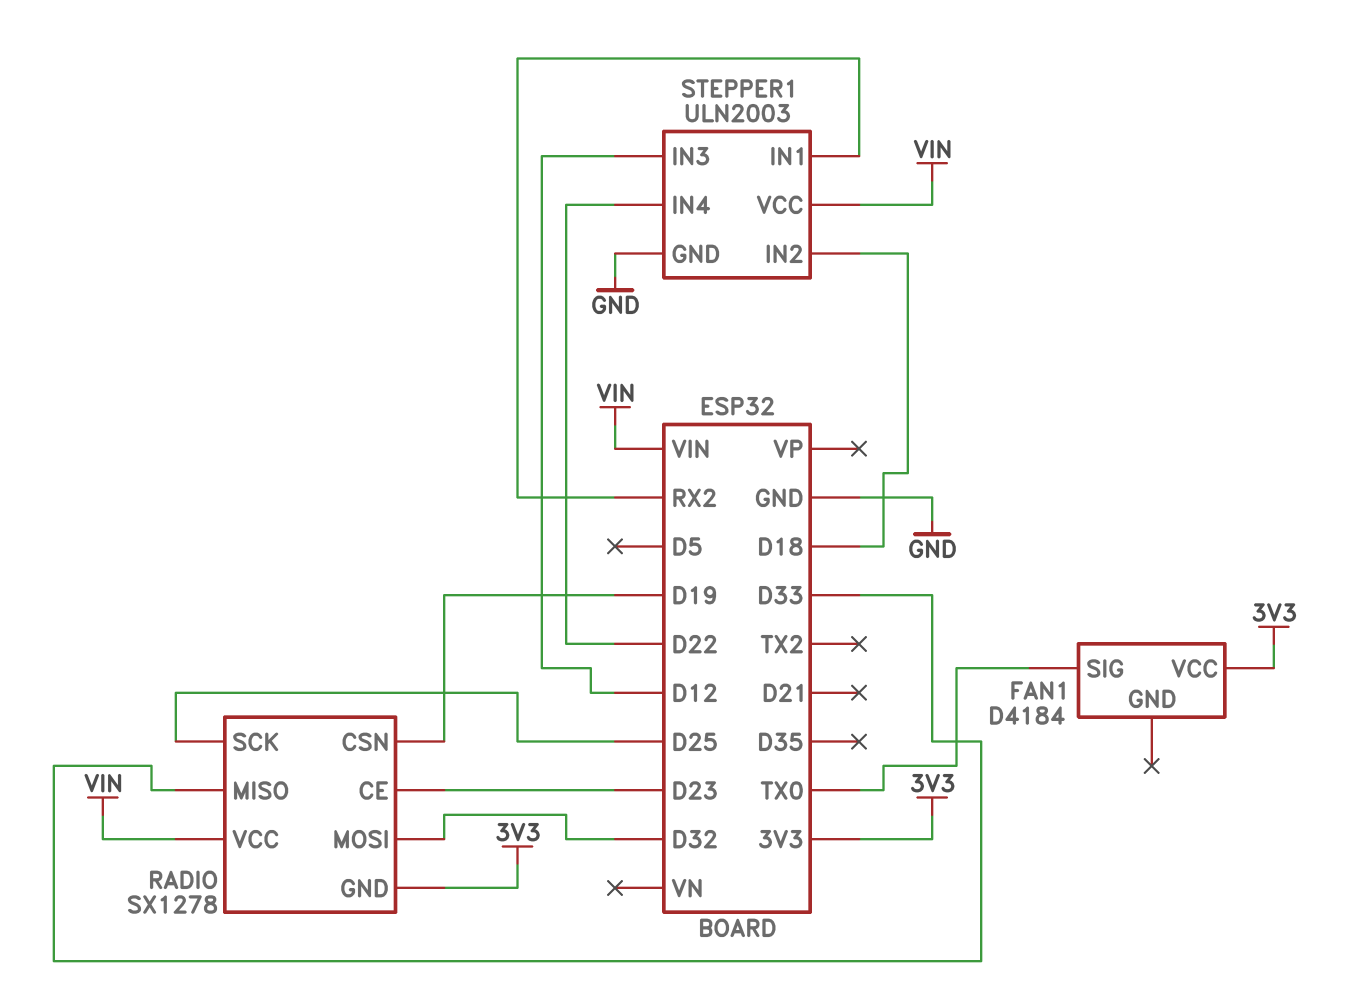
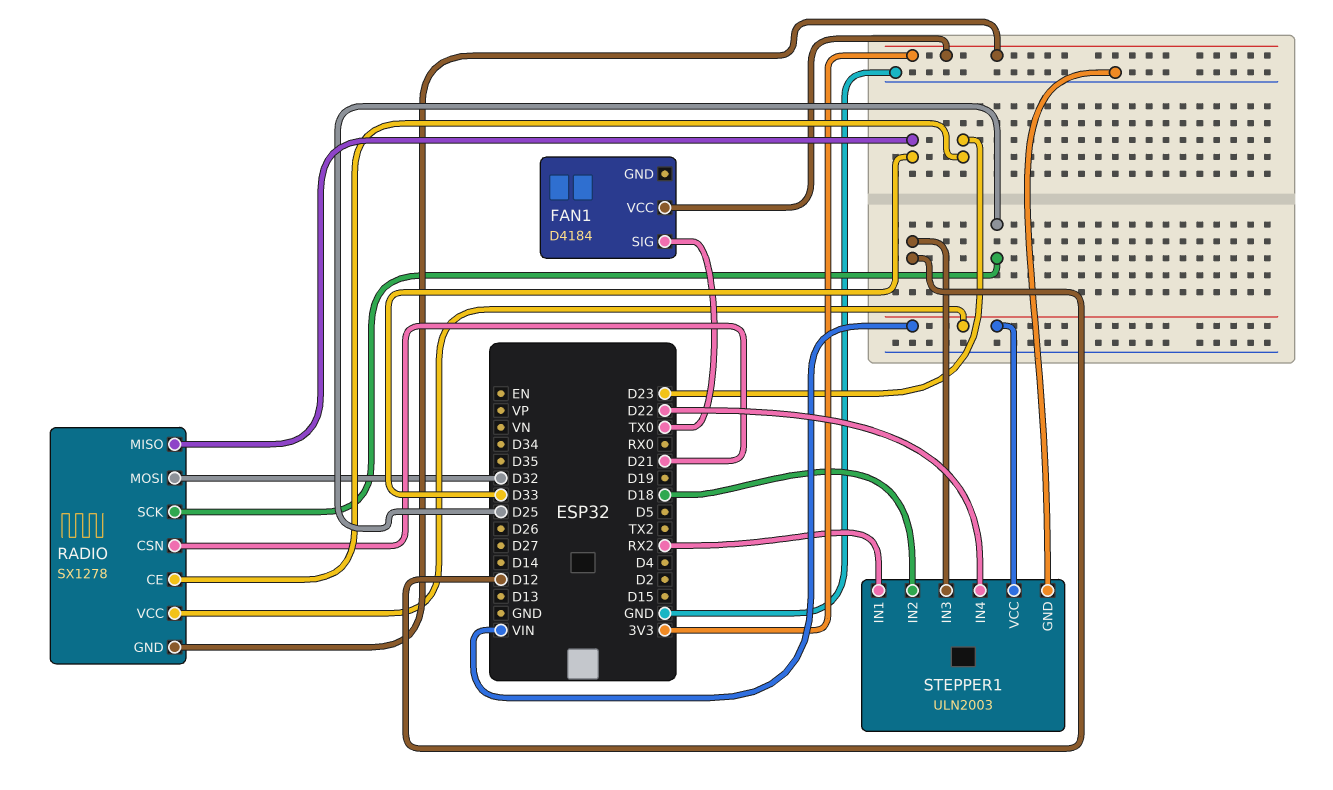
RADIO pin CSN: D19 -> D21

